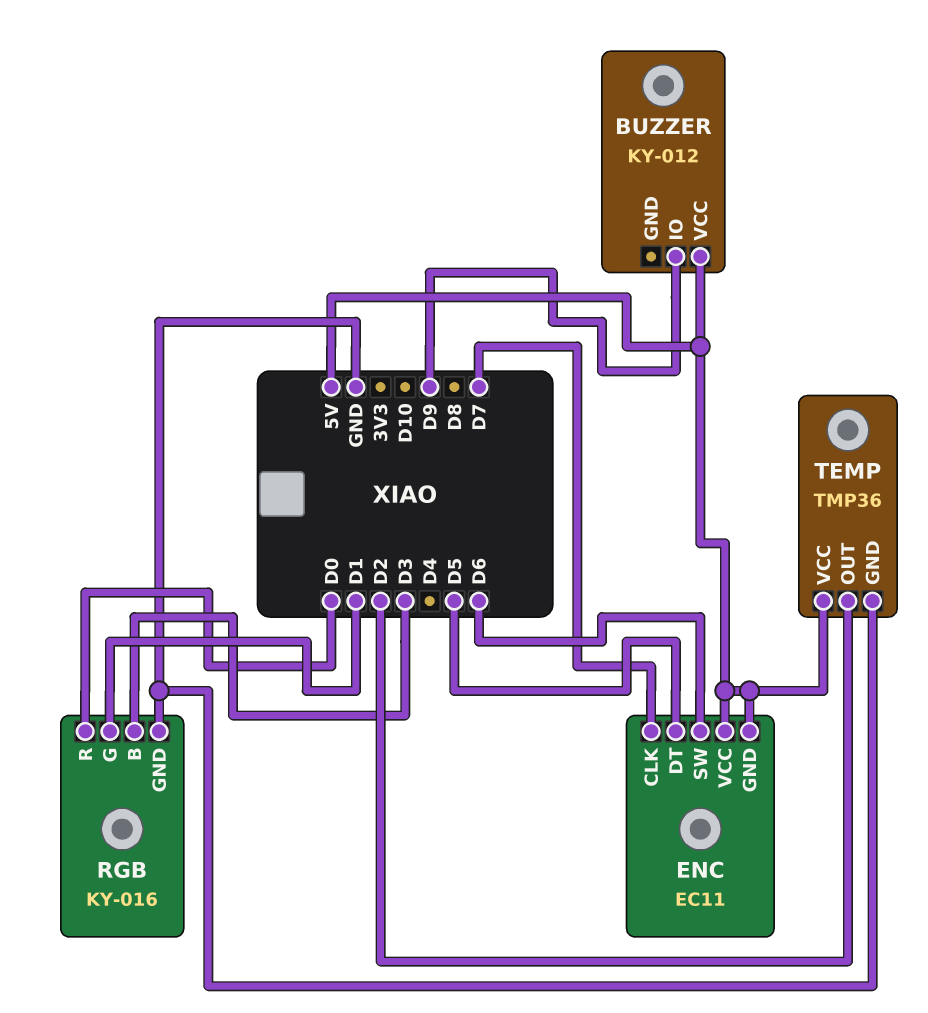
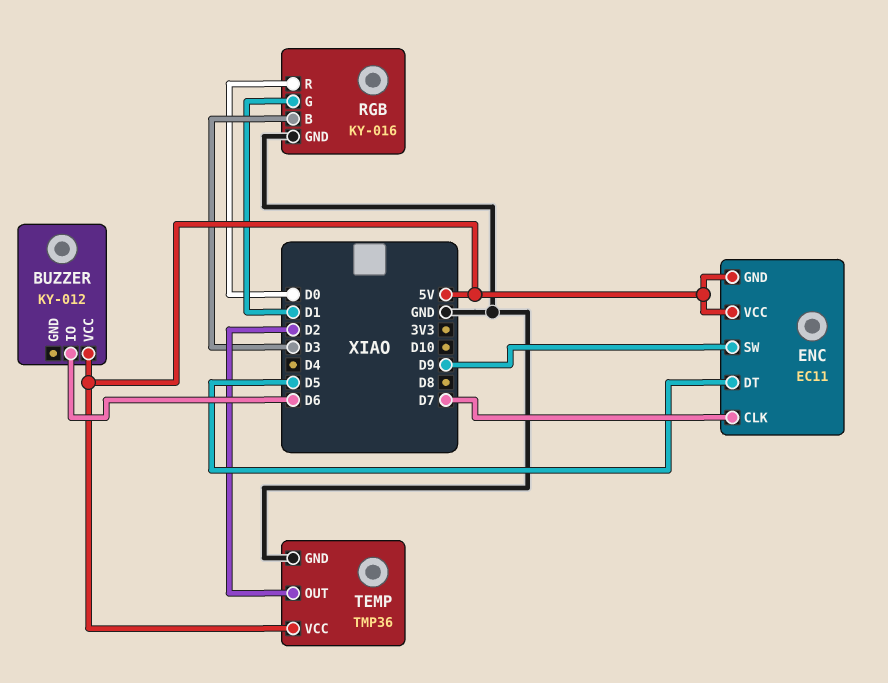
BUZZER pin IO: D9 -> D6
ENC pin SW: D6 -> D9

